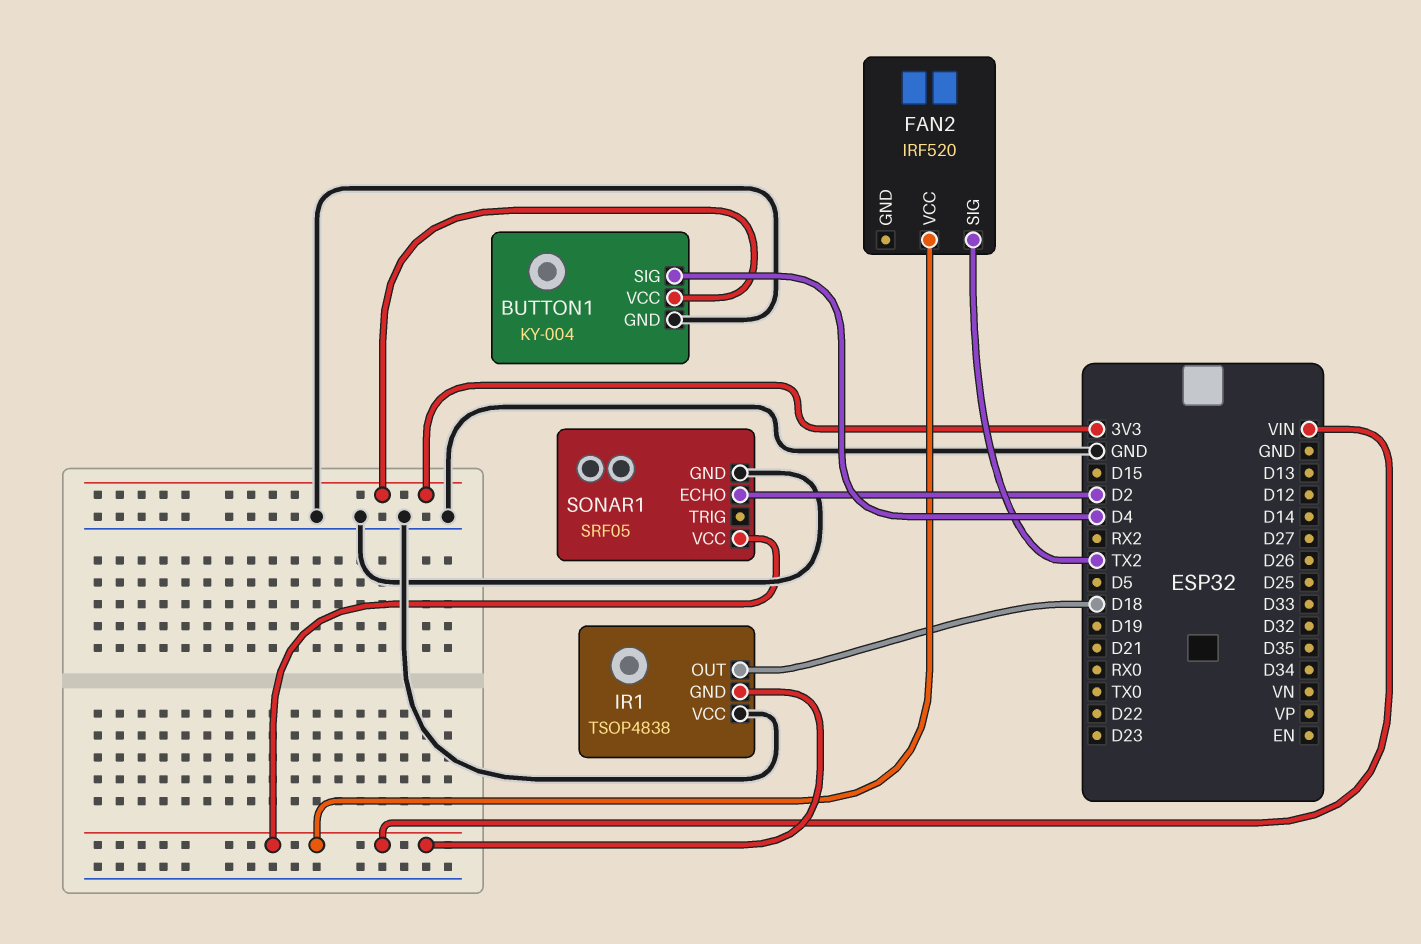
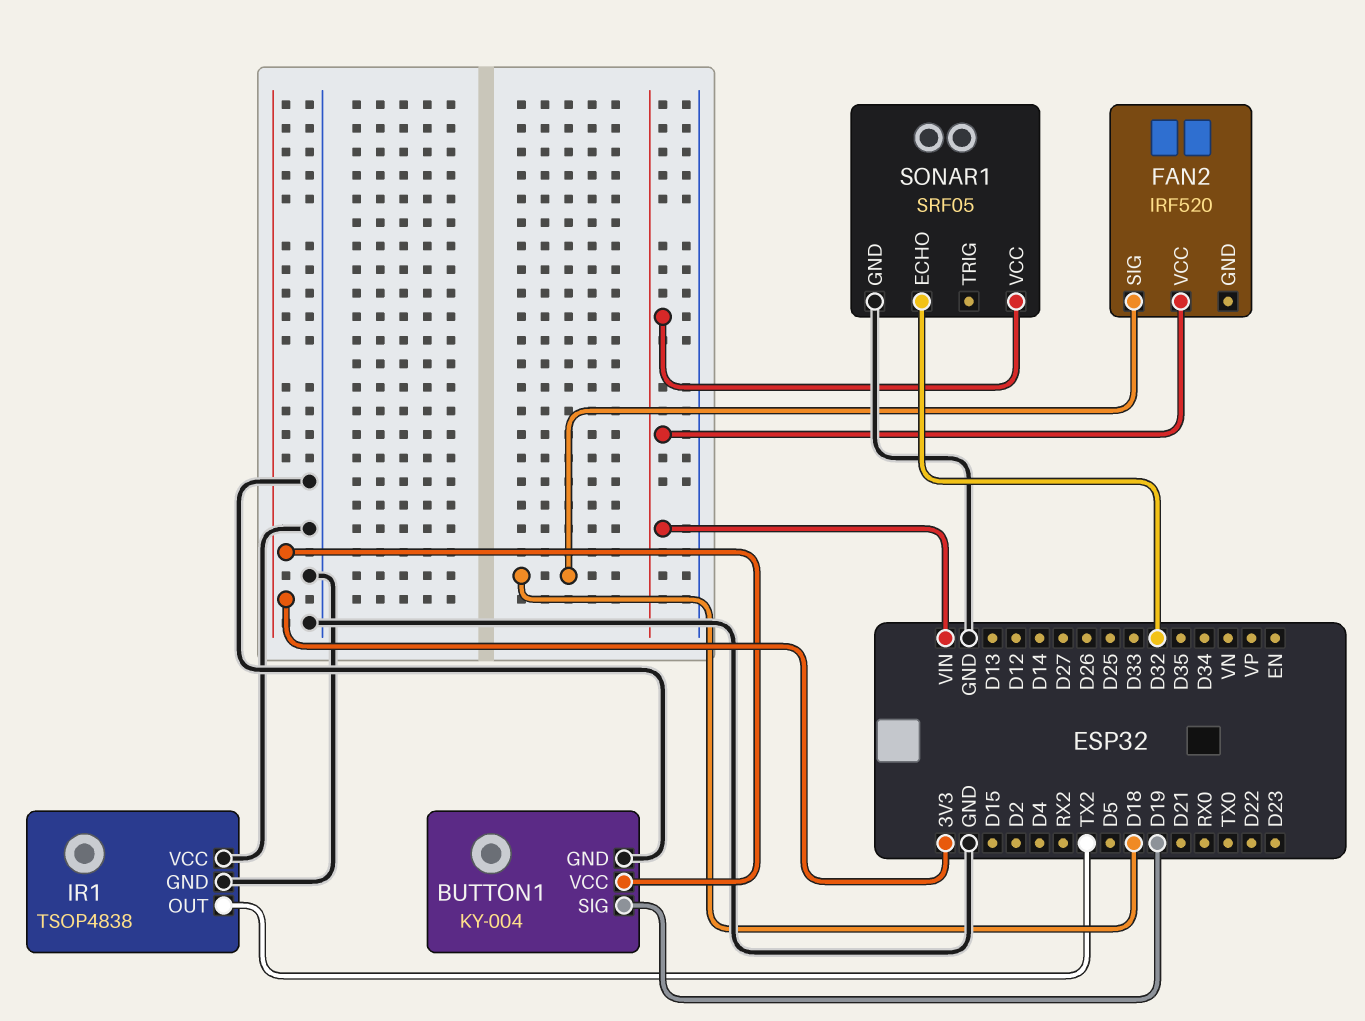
BUTTON1 pin SIG: D4 -> D19
FAN2 pin SIG: TX2 -> D18
IR1 pin GND: VIN -> GND
IR1 pin OUT: D18 -> TX2
SONAR1 pin ECHO: D2 -> D32

